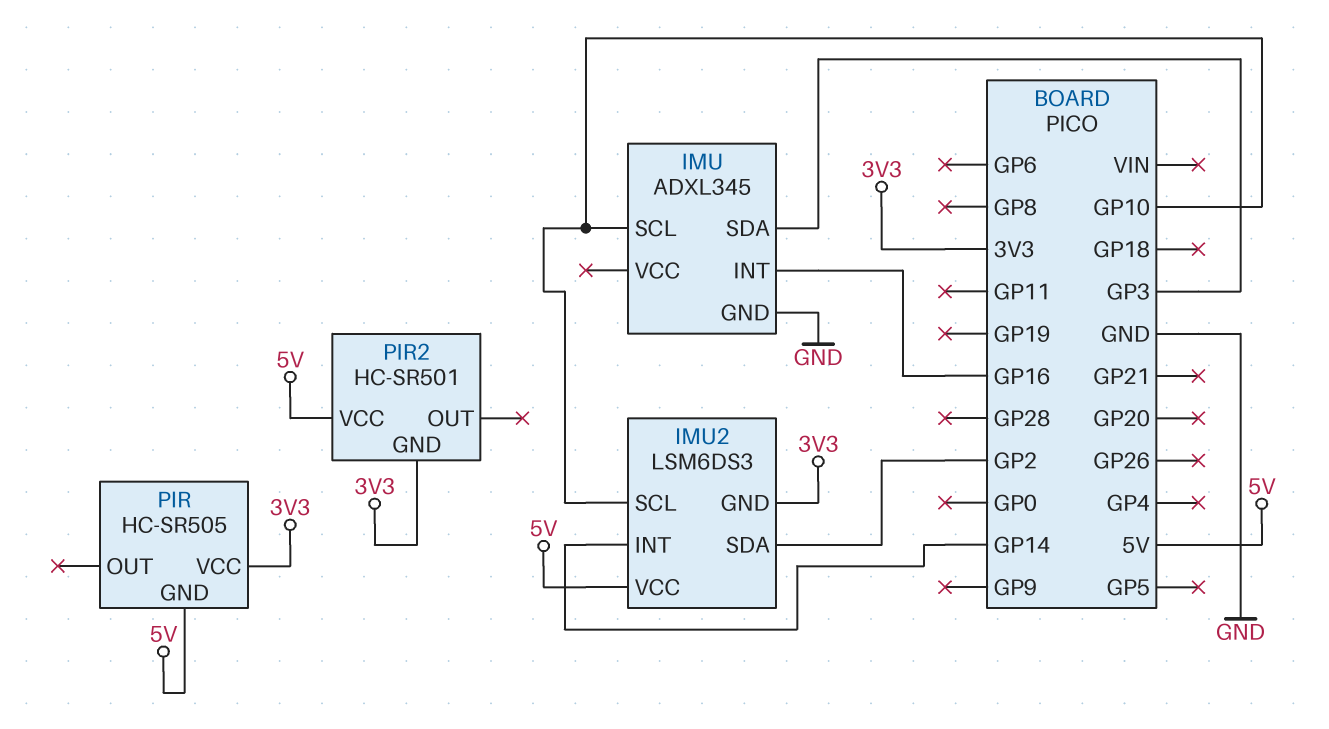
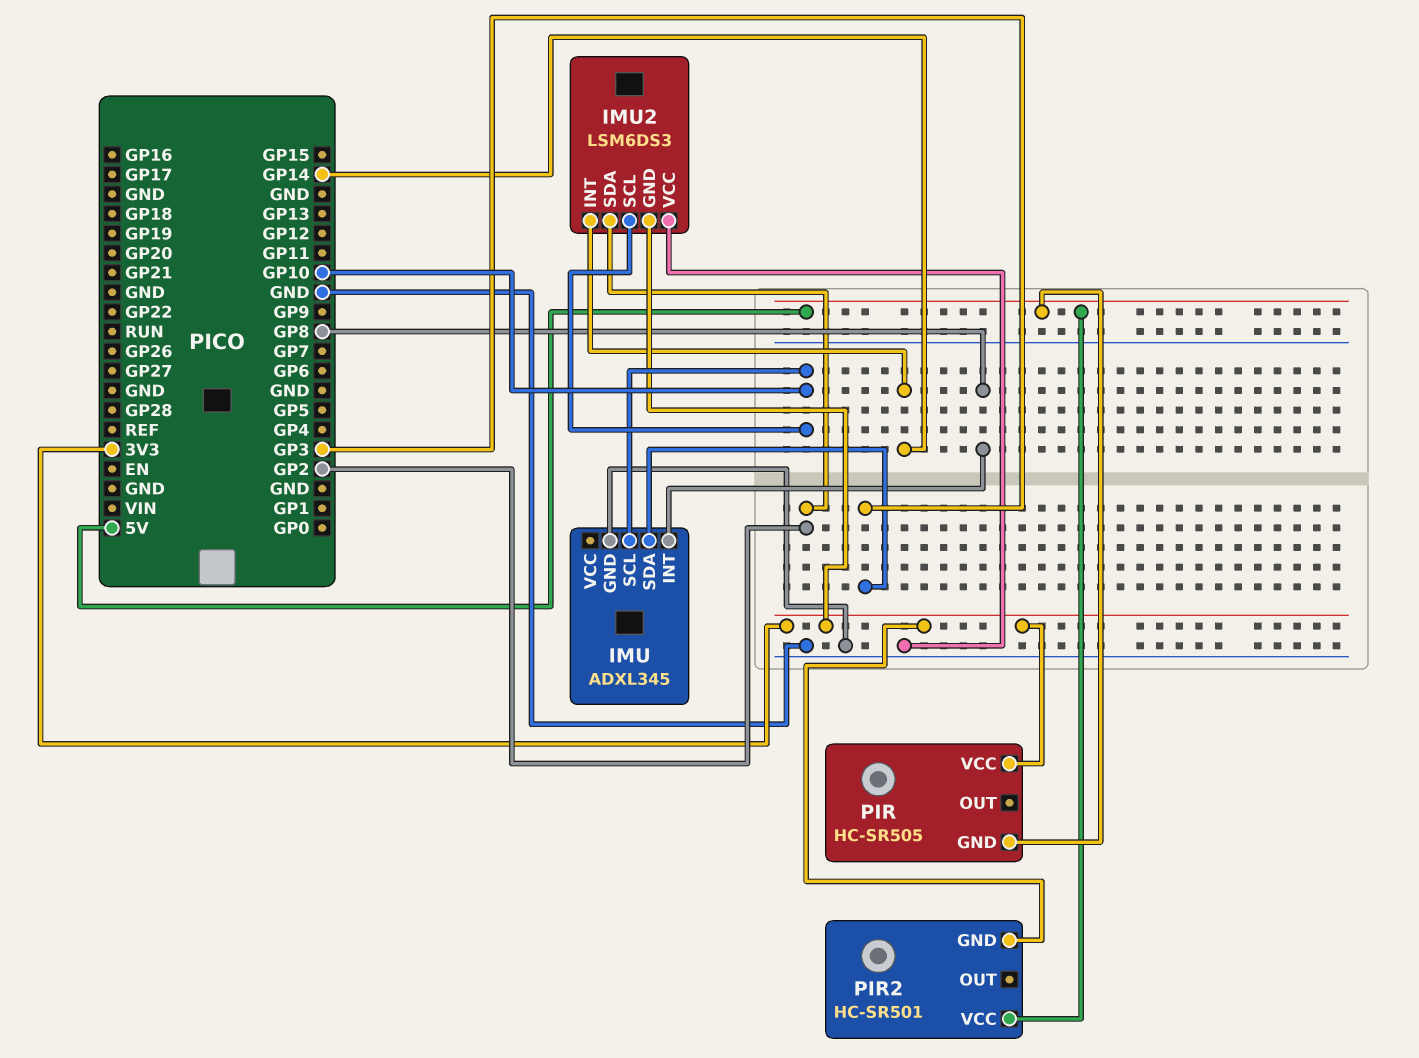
IMU pin INT: GP16 -> GP8
IMU2 pin VCC: 5V -> GND

